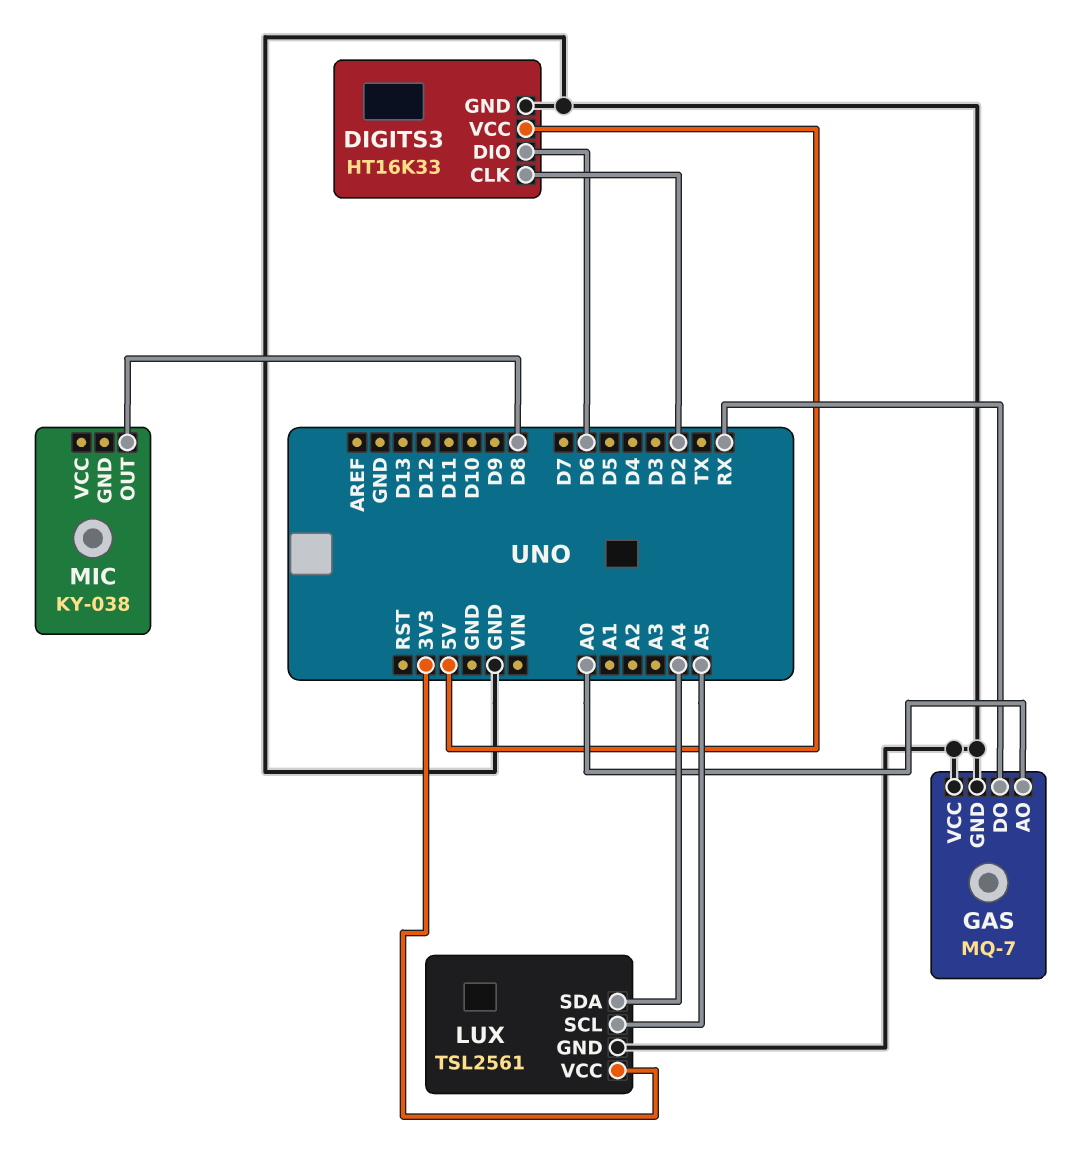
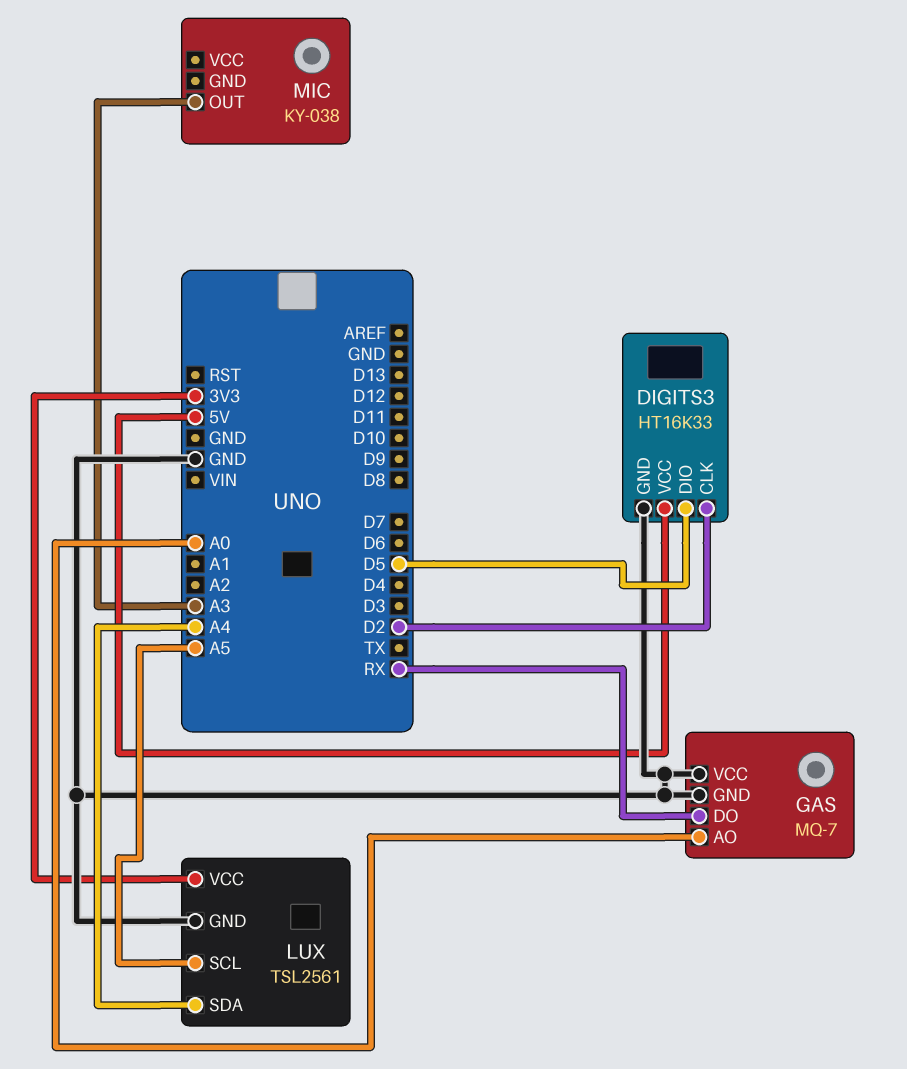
DIGITS3 pin DIO: D6 -> D5
MIC pin OUT: D8 -> A3

